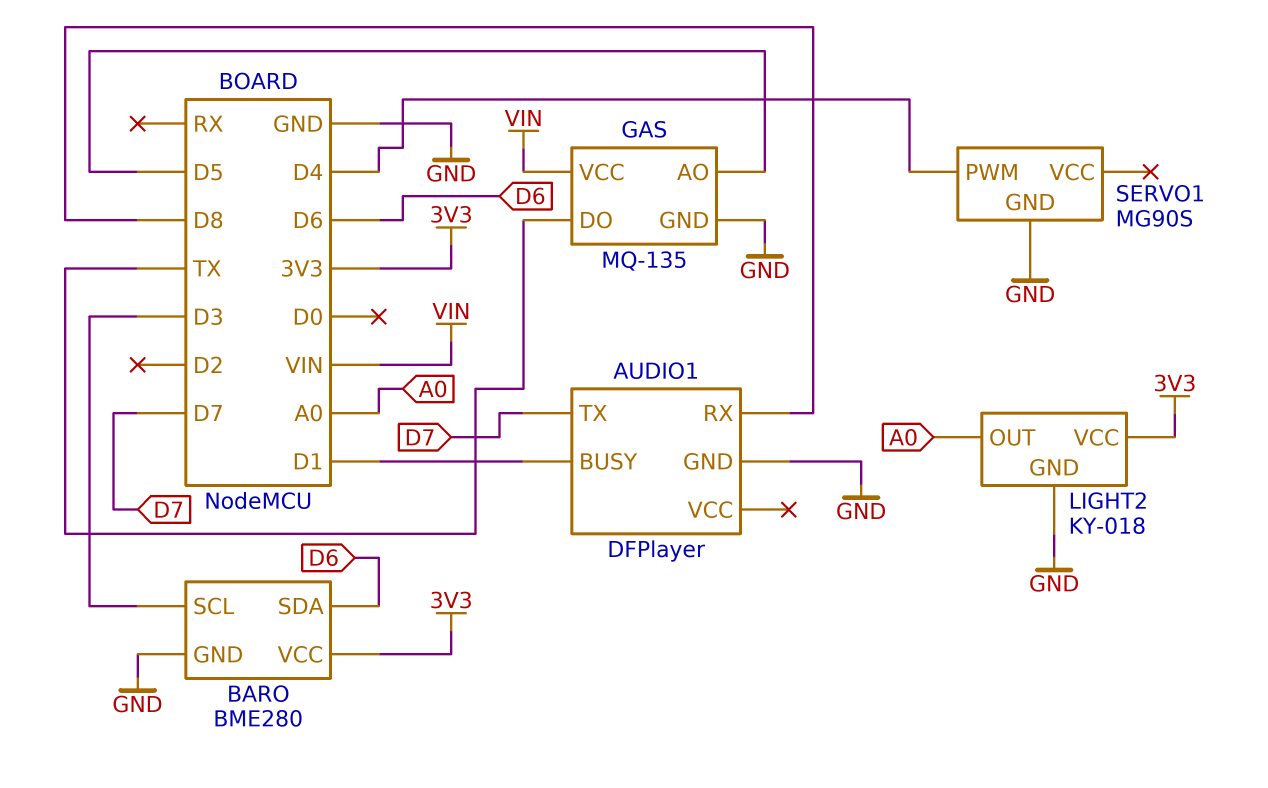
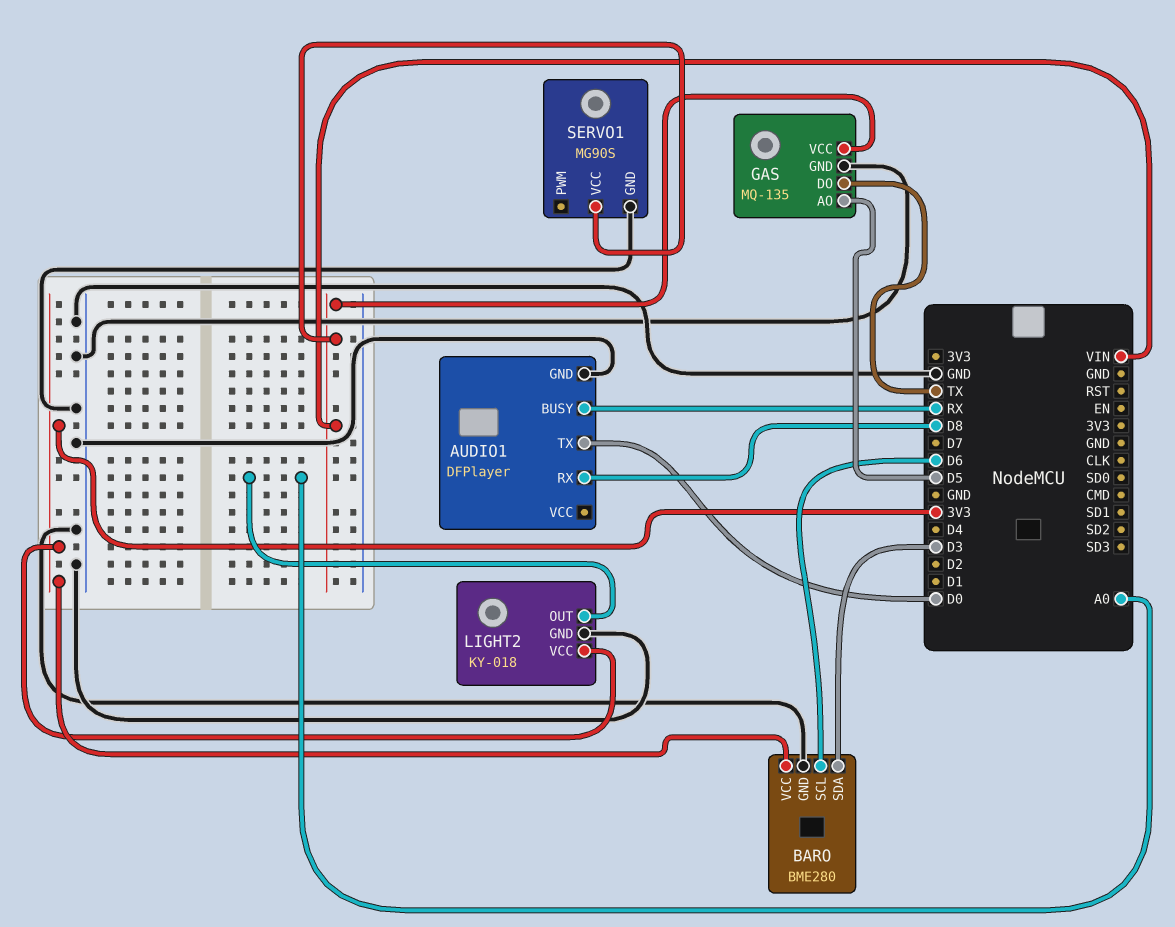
AUDIO1 pin BUSY: D1 -> RX
AUDIO1 pin TX: D7 -> D0
BARO pin SCL: D3 -> D6
BARO pin SDA: D6 -> D3
SERVO1 pin PWM: D4 -> none
SERVO1 pin VCC: none -> VIN

